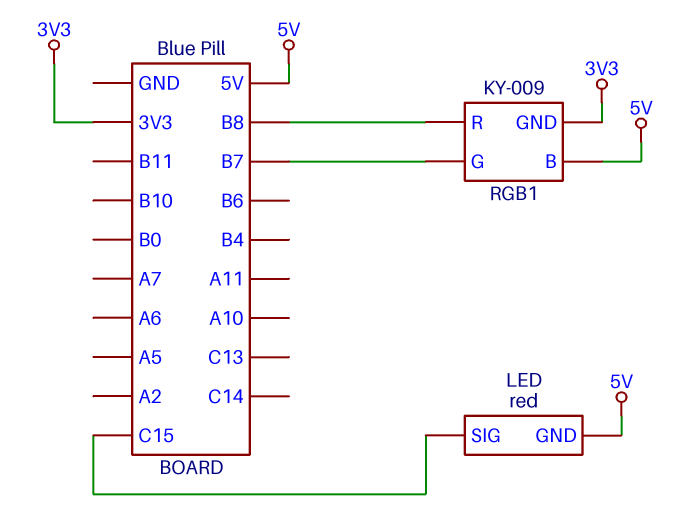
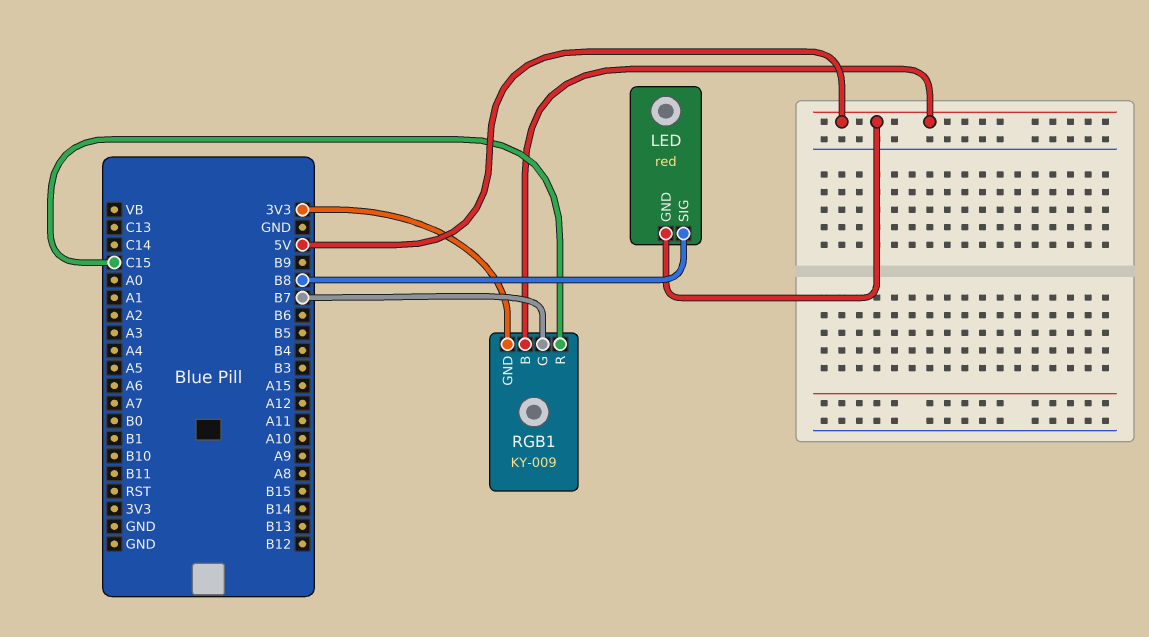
LED pin SIG: C15 -> B8
RGB1 pin R: B8 -> C15

